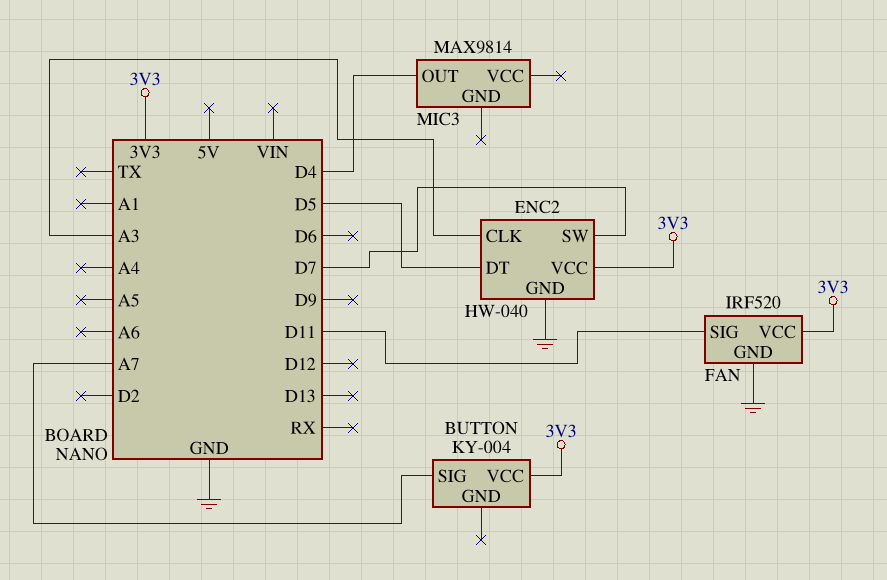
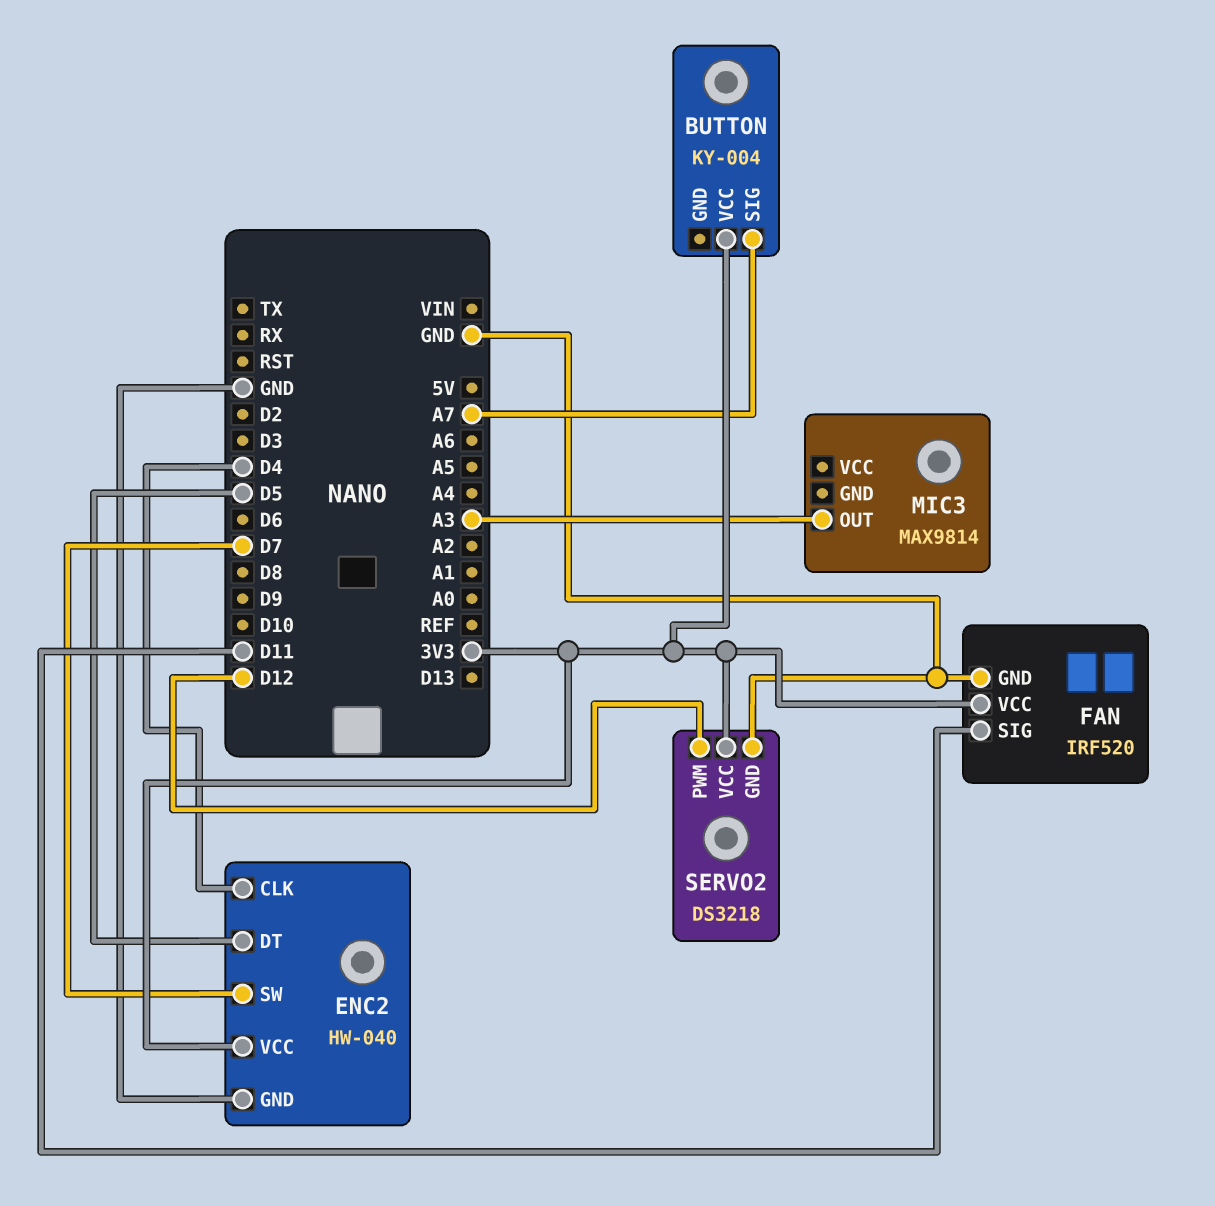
ENC2 pin CLK: A3 -> D4
MIC3 pin OUT: D4 -> A3
SERVO2: none -> DS3218
SERVO2 pin GND: none -> GND
SERVO2 pin PWM: none -> D12
SERVO2 pin VCC: none -> 3V3

